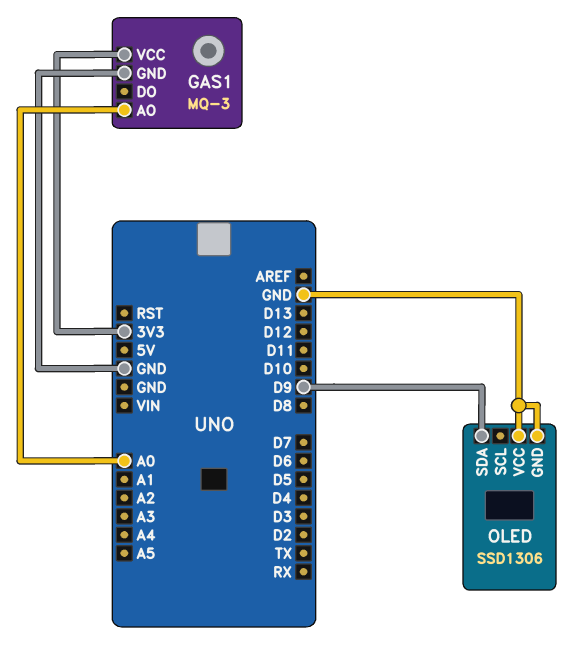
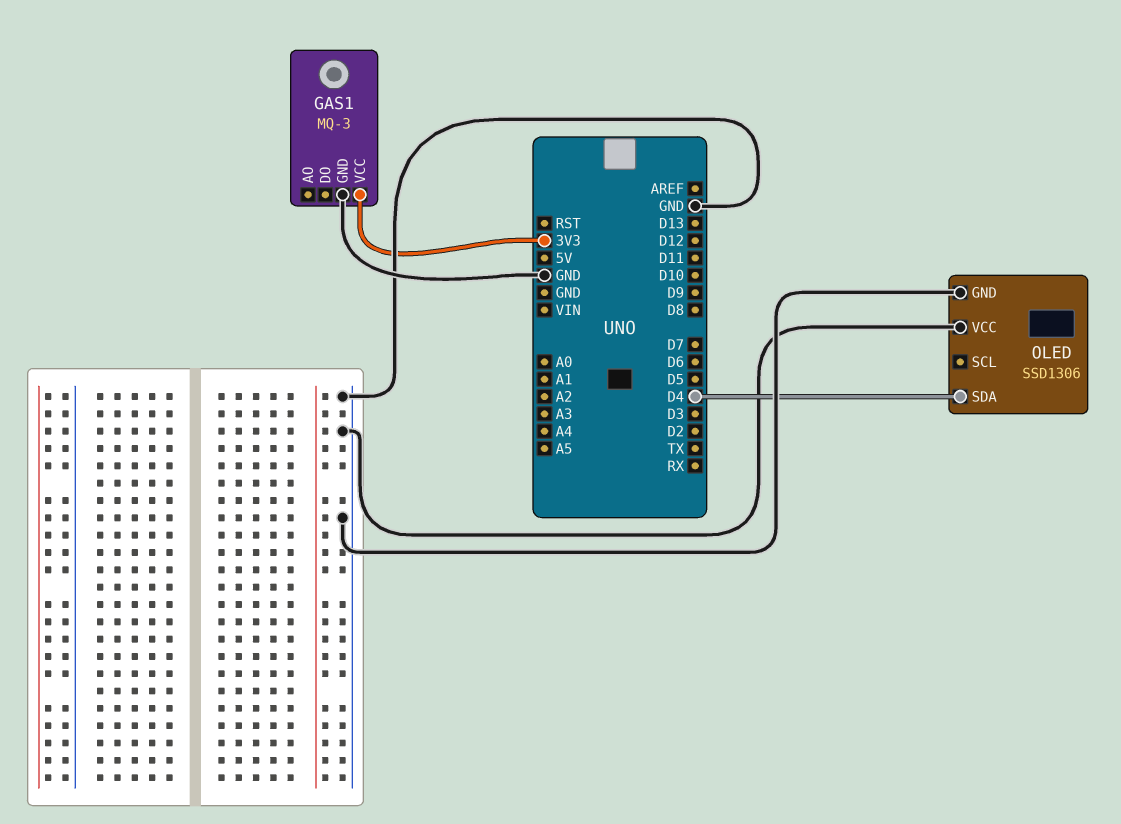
GAS1 pin AO: A0 -> none
OLED pin SDA: D9 -> D4

